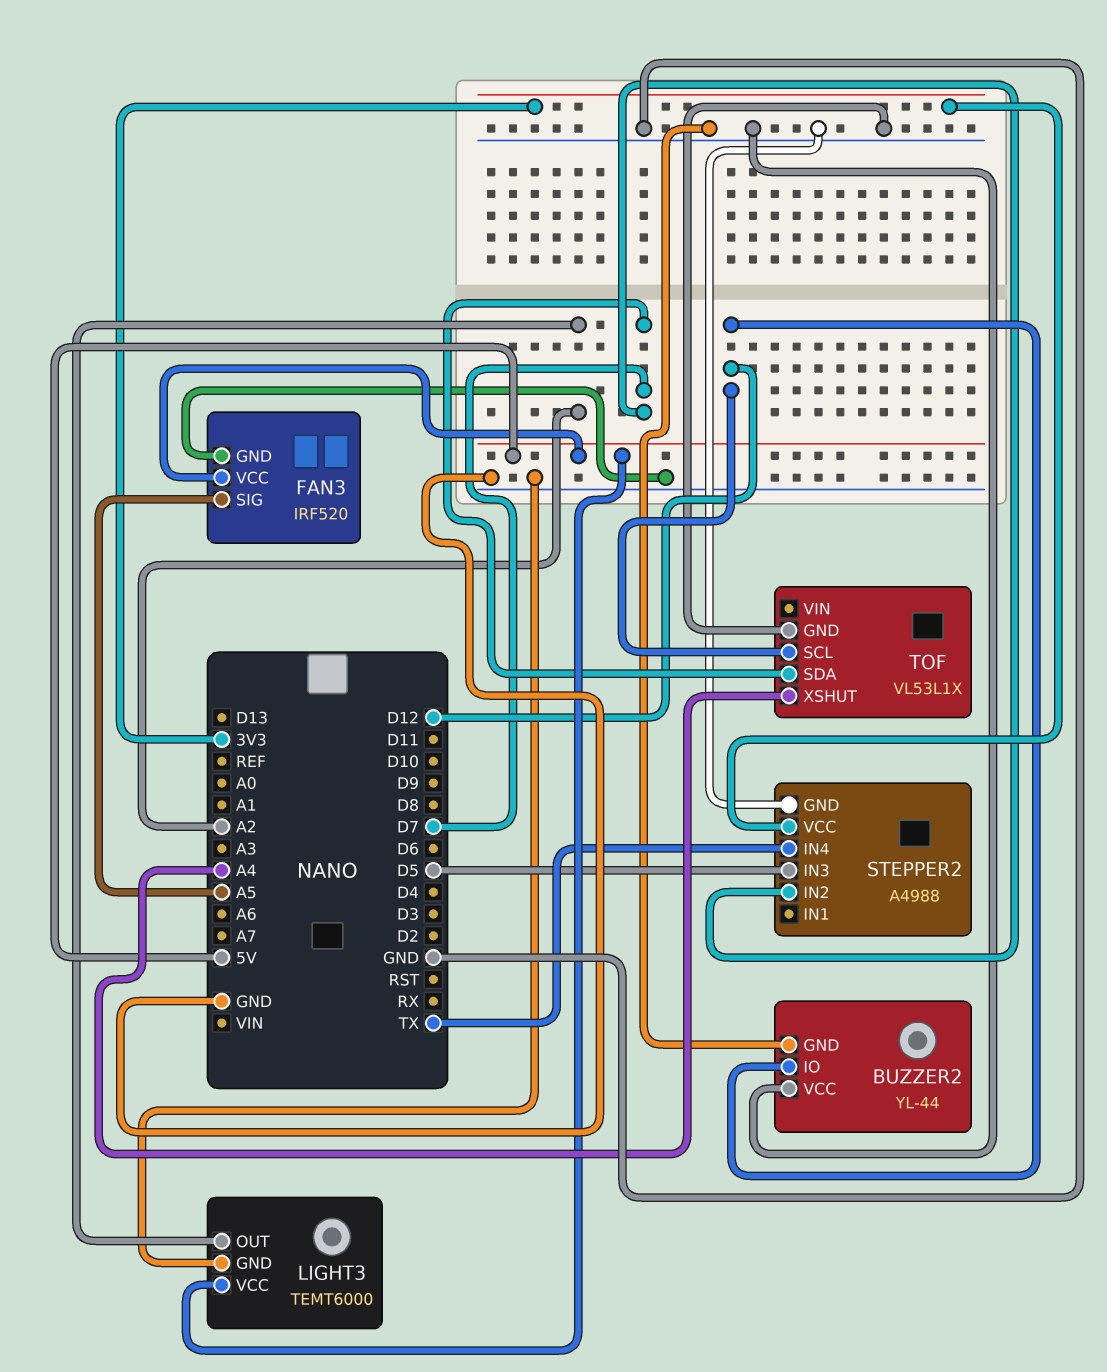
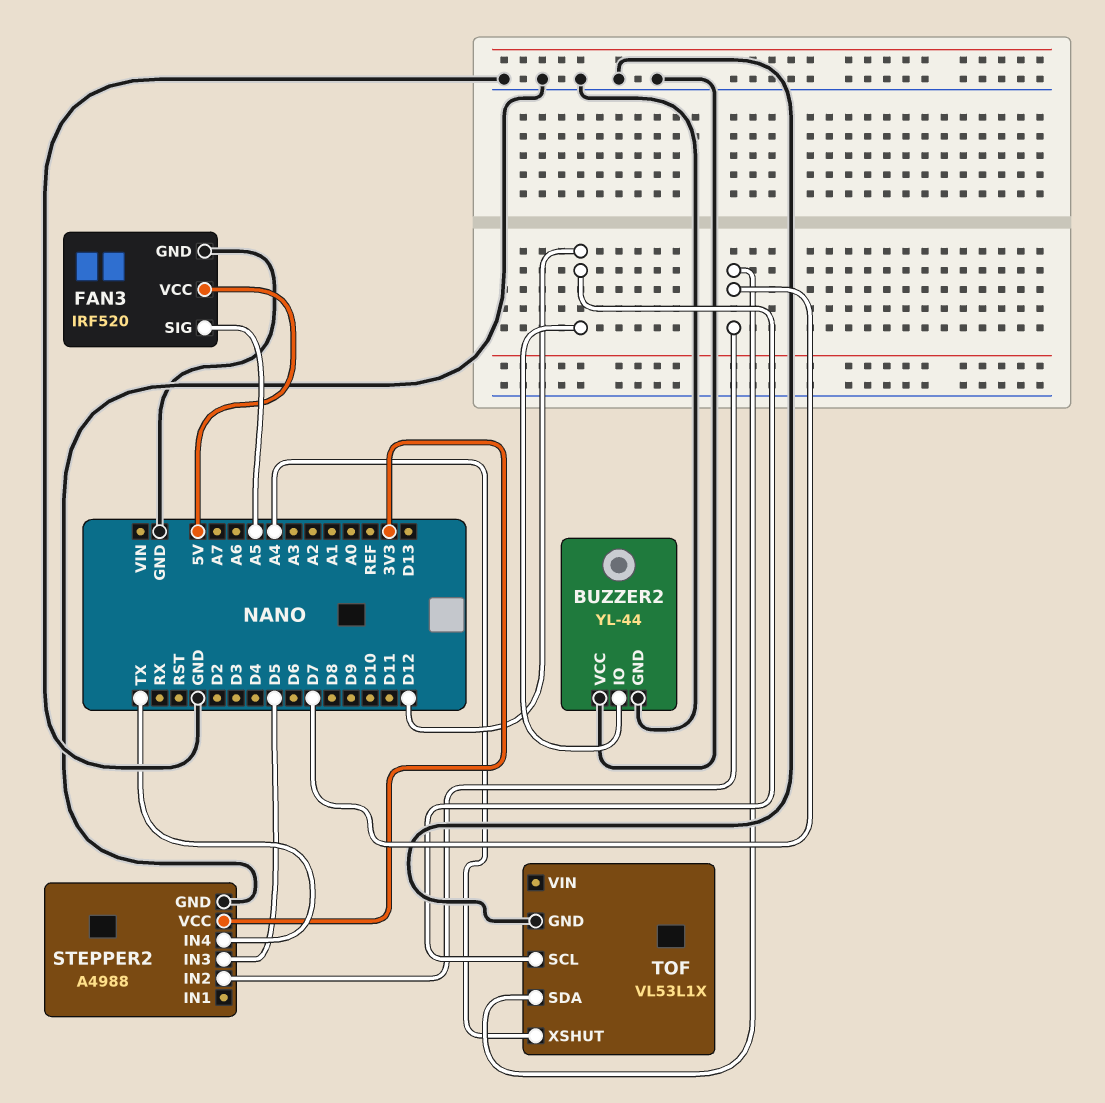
LIGHT3: TEMT6000 -> none
LIGHT3 pin GND: GND -> none
LIGHT3 pin OUT: A2 -> none
LIGHT3 pin VCC: 5V -> none

